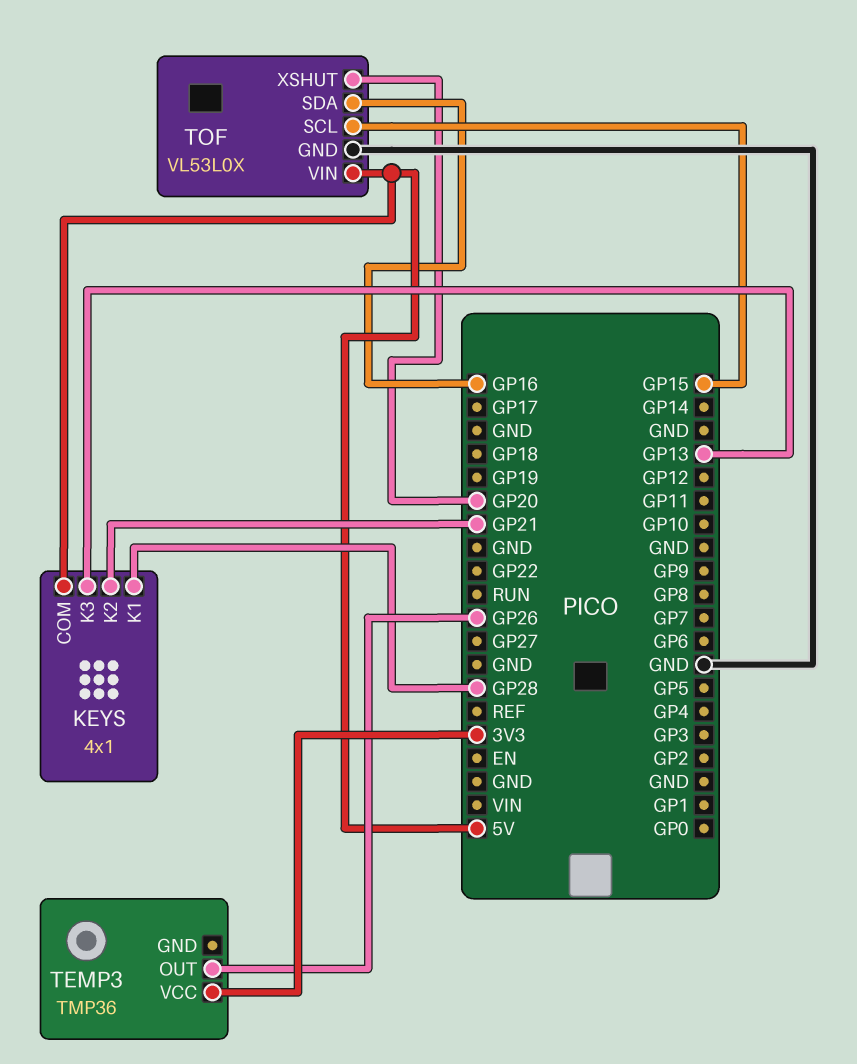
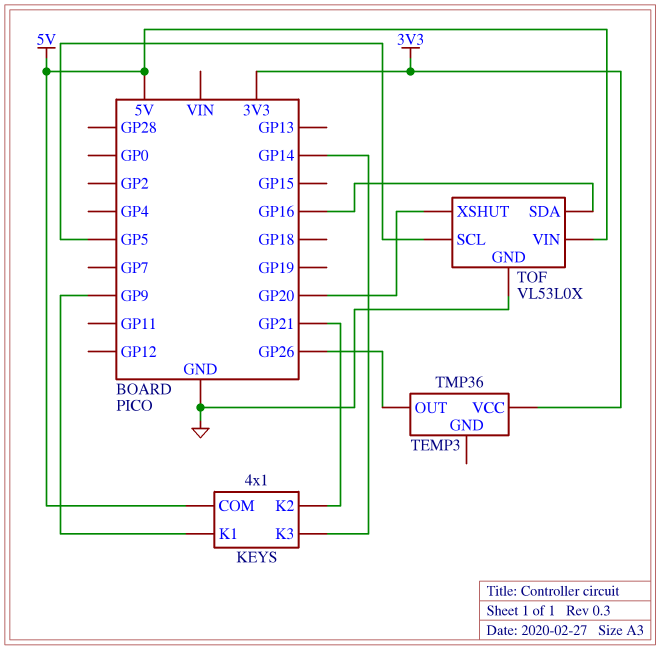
KEYS pin K1: GP28 -> GP9
KEYS pin K3: GP13 -> GP14
TOF pin SCL: GP15 -> GP5

